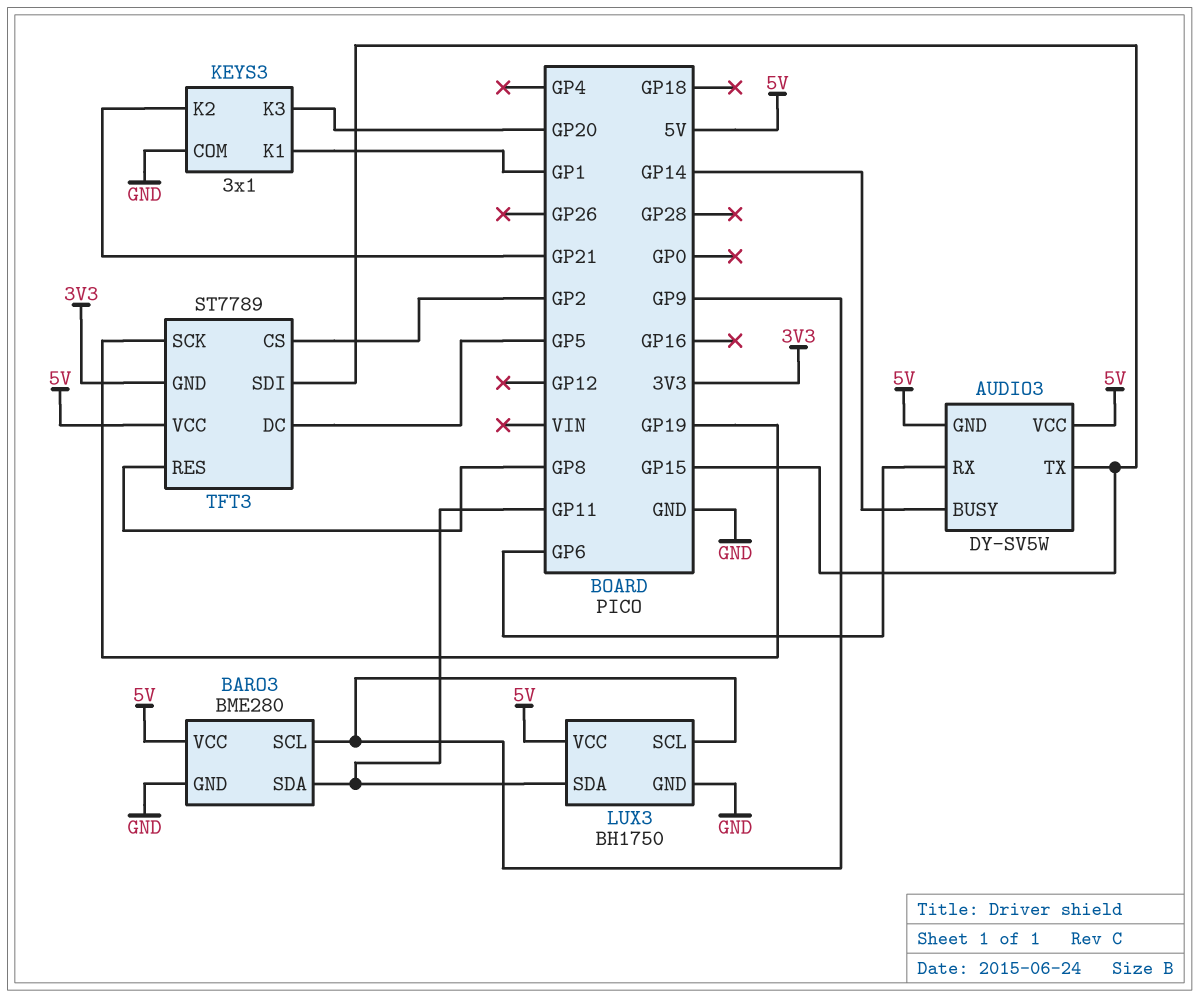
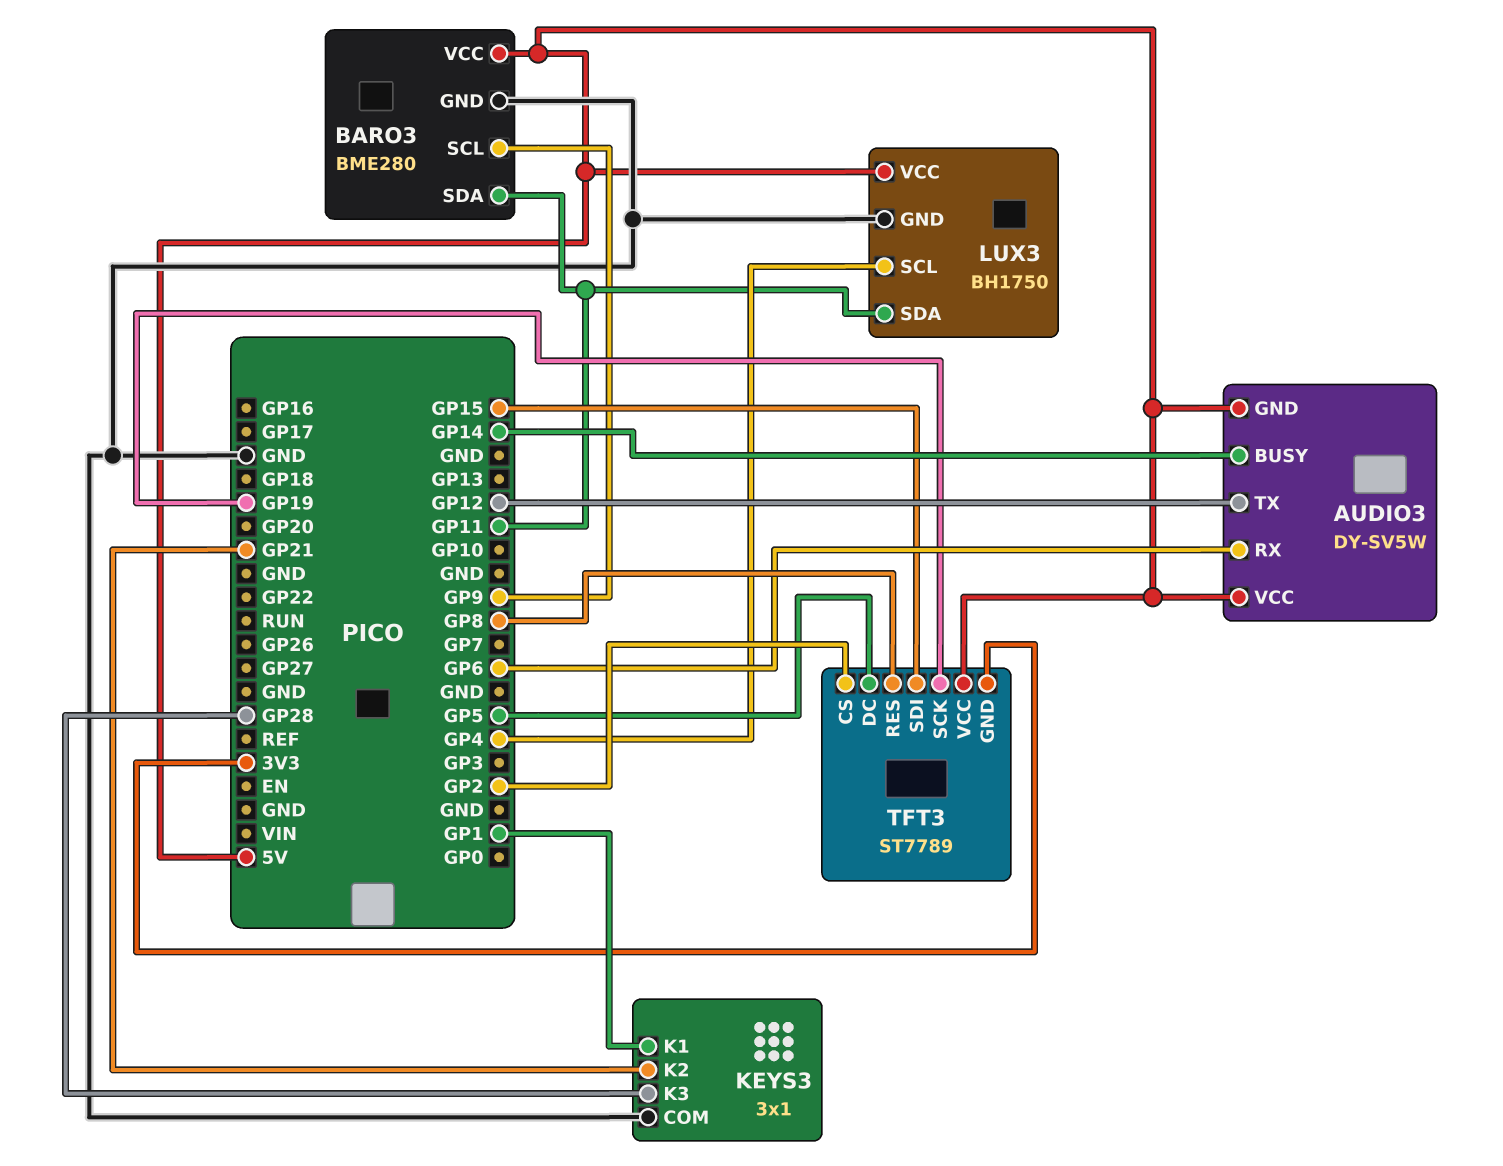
AUDIO3 pin TX: GP15 -> GP12
KEYS3 pin K3: GP20 -> GP28
LUX3 pin SCL: GP9 -> GP4

